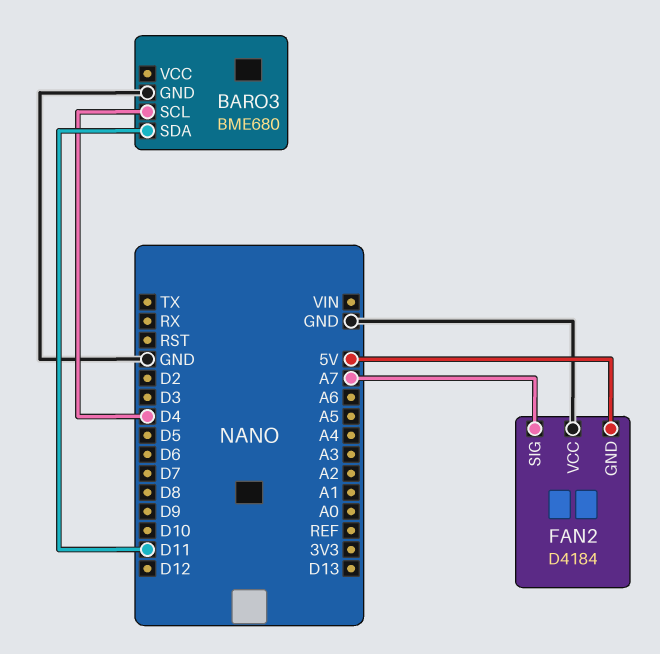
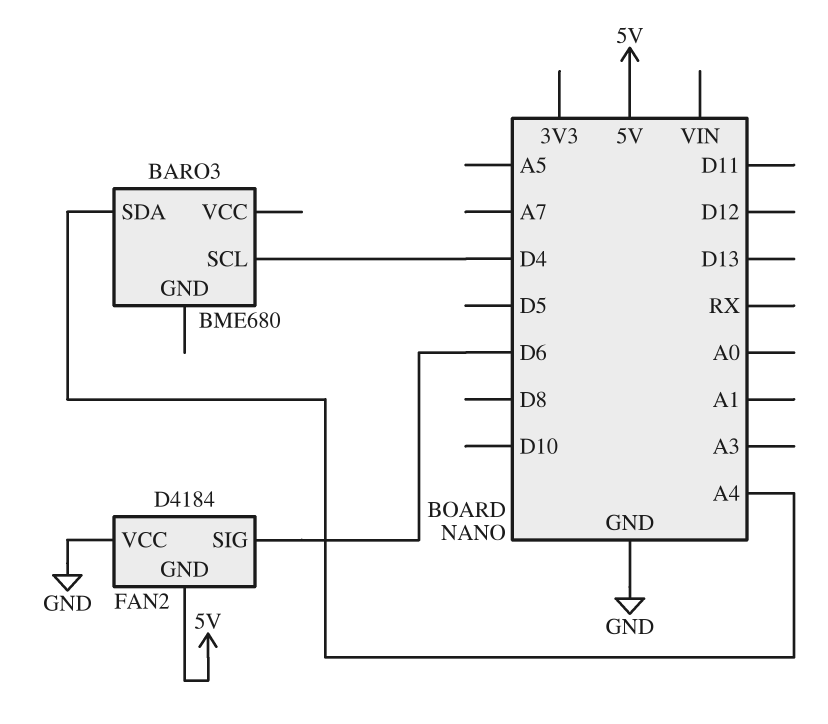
BARO3 pin GND: GND -> none
BARO3 pin SDA: D11 -> A4
FAN2 pin SIG: A7 -> D6

